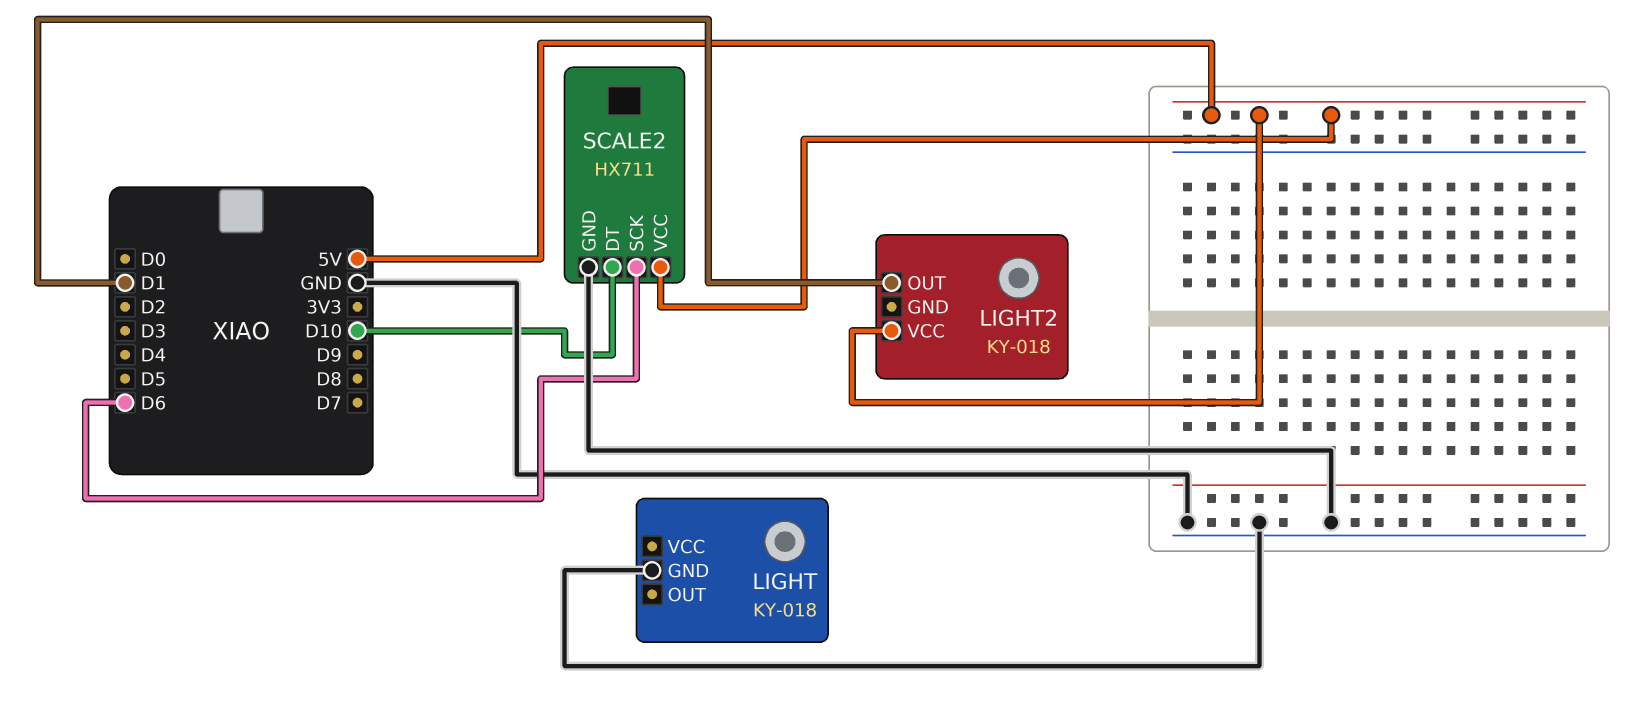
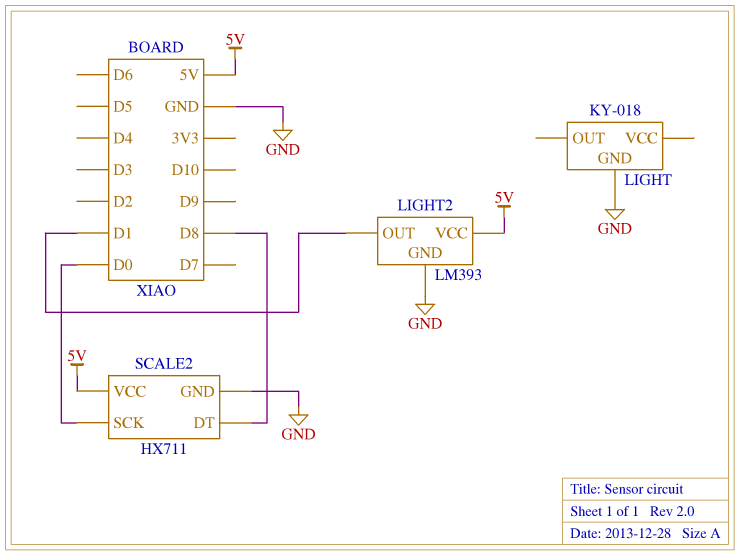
LIGHT2: KY-018 -> LM393
LIGHT2 pin GND: none -> GND
SCALE2 pin DT: D10 -> D8
SCALE2 pin SCK: D6 -> D0

